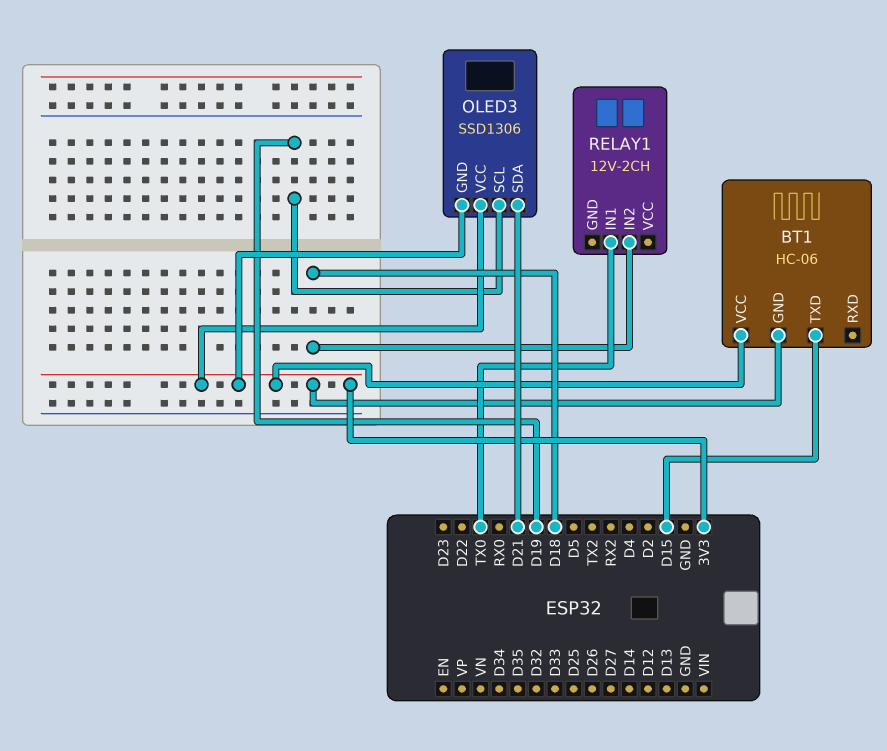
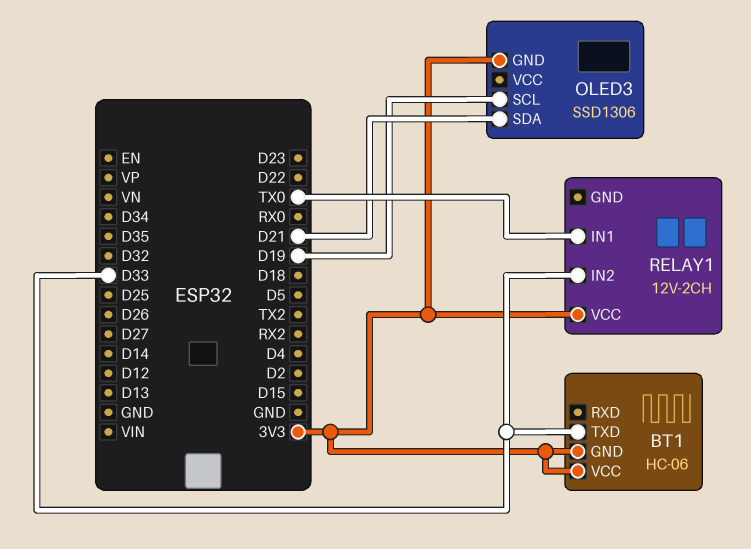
BT1 pin TXD: D15 -> D33
OLED3 pin VCC: 3V3 -> none
RELAY1 pin IN2: D18 -> D33
RELAY1 pin VCC: none -> 3V3

